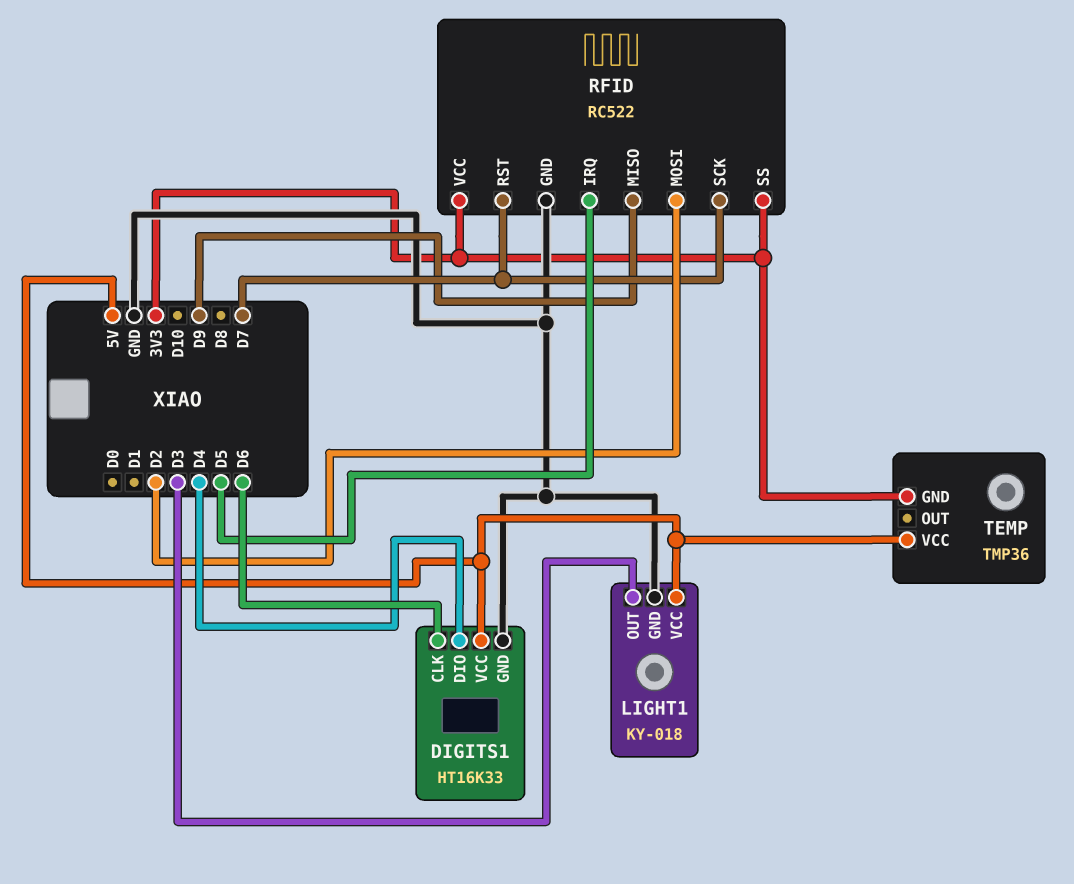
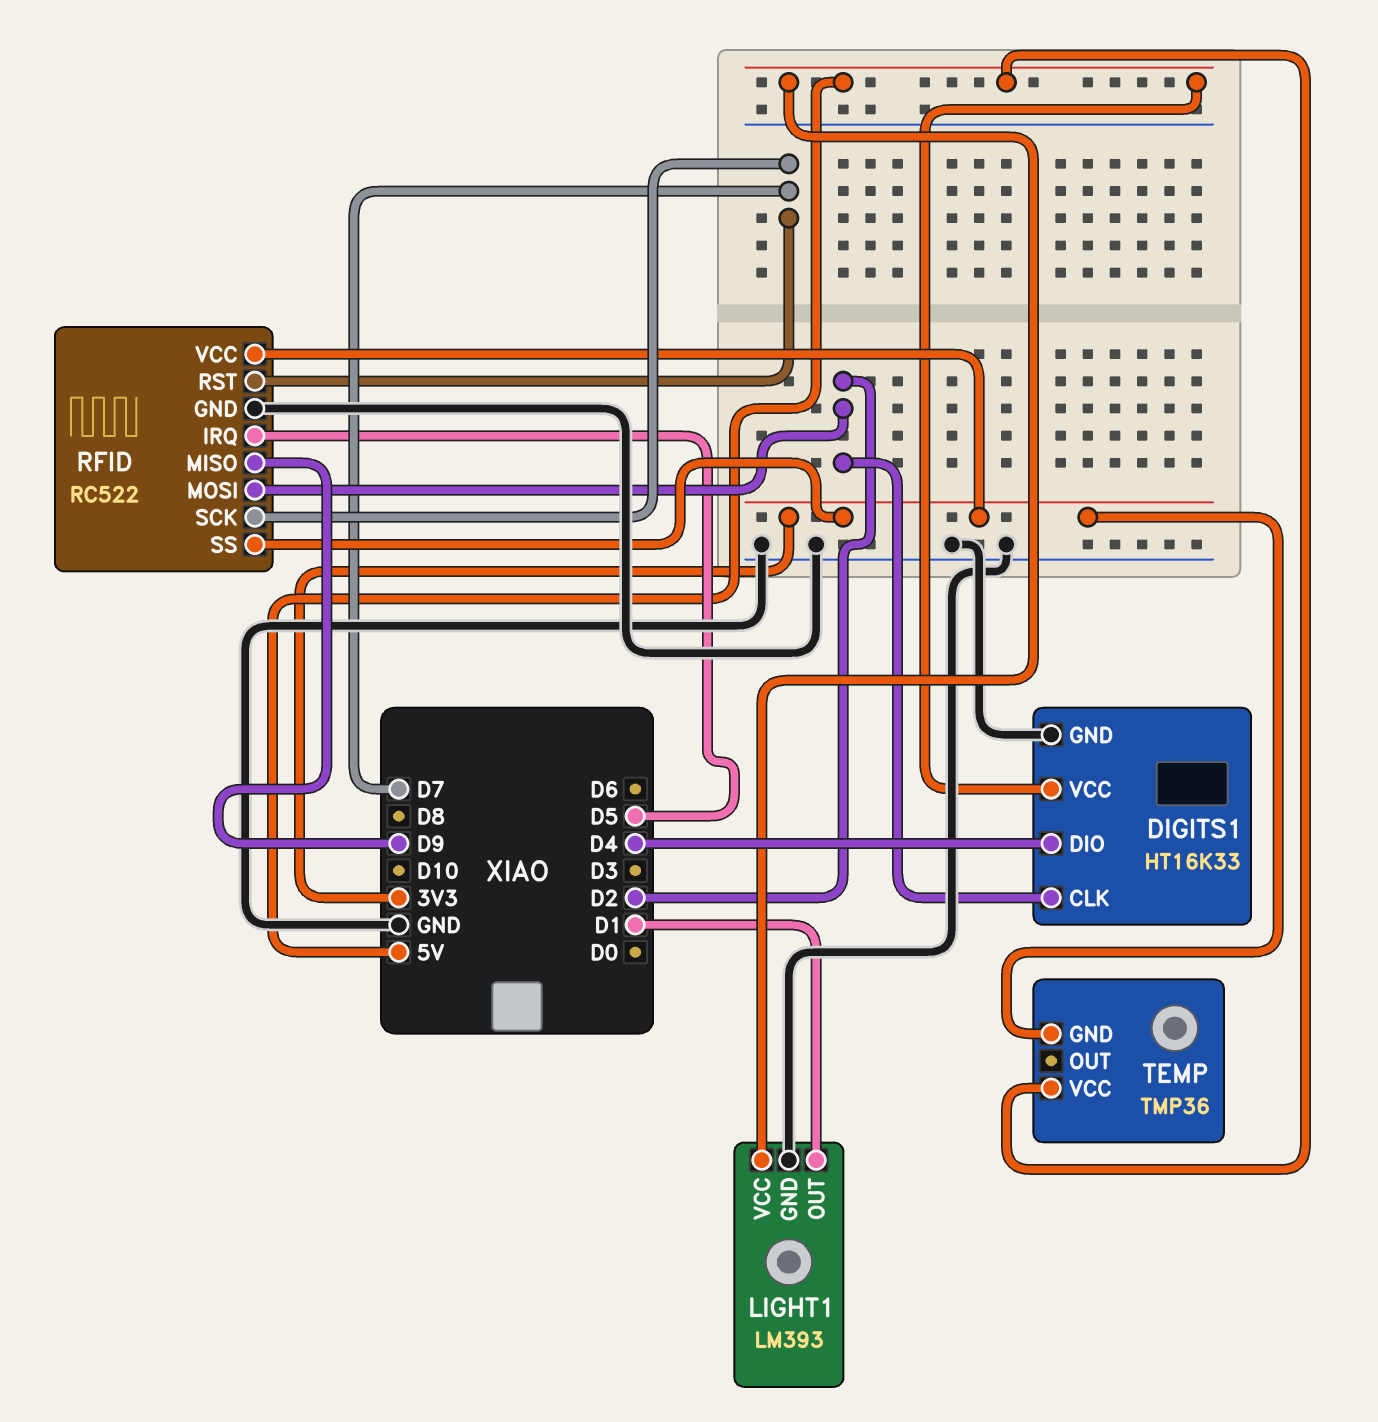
DIGITS1 pin CLK: D6 -> D2
LIGHT1: KY-018 -> LM393
LIGHT1 pin OUT: D3 -> D1

